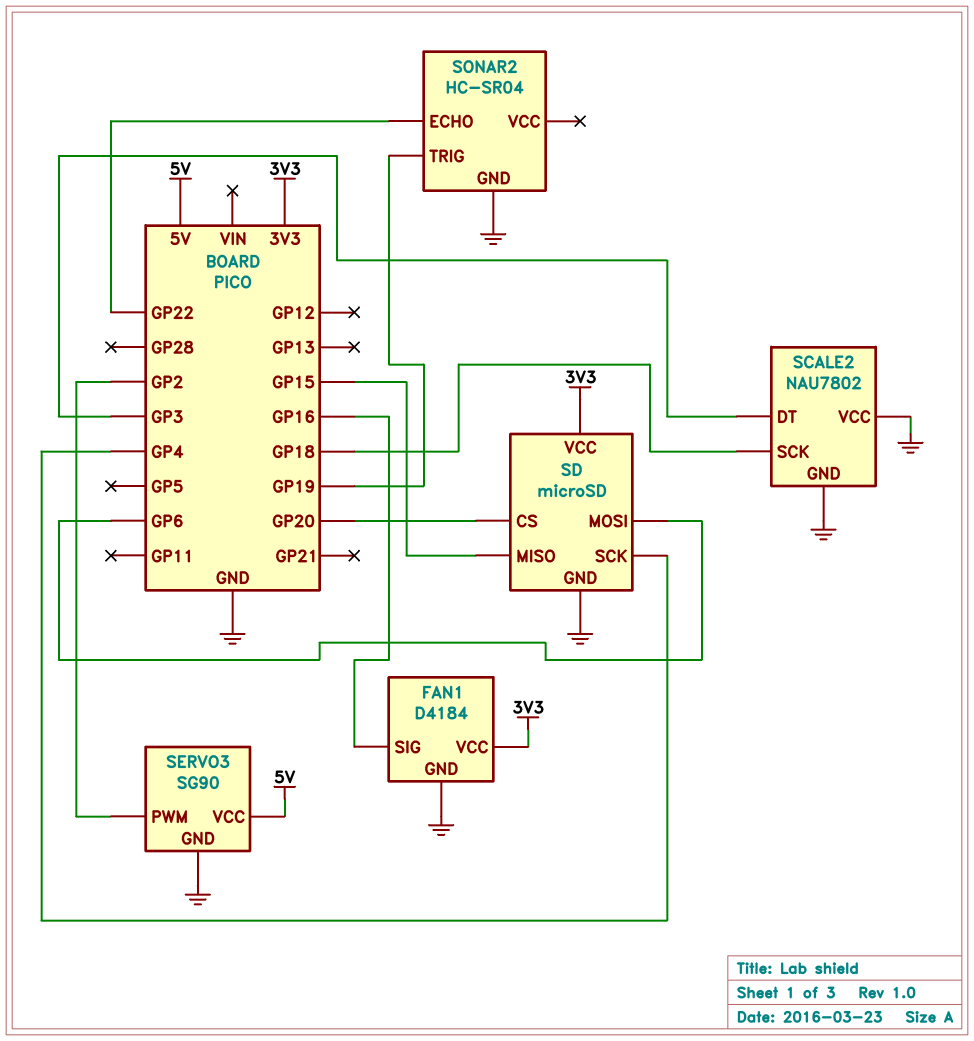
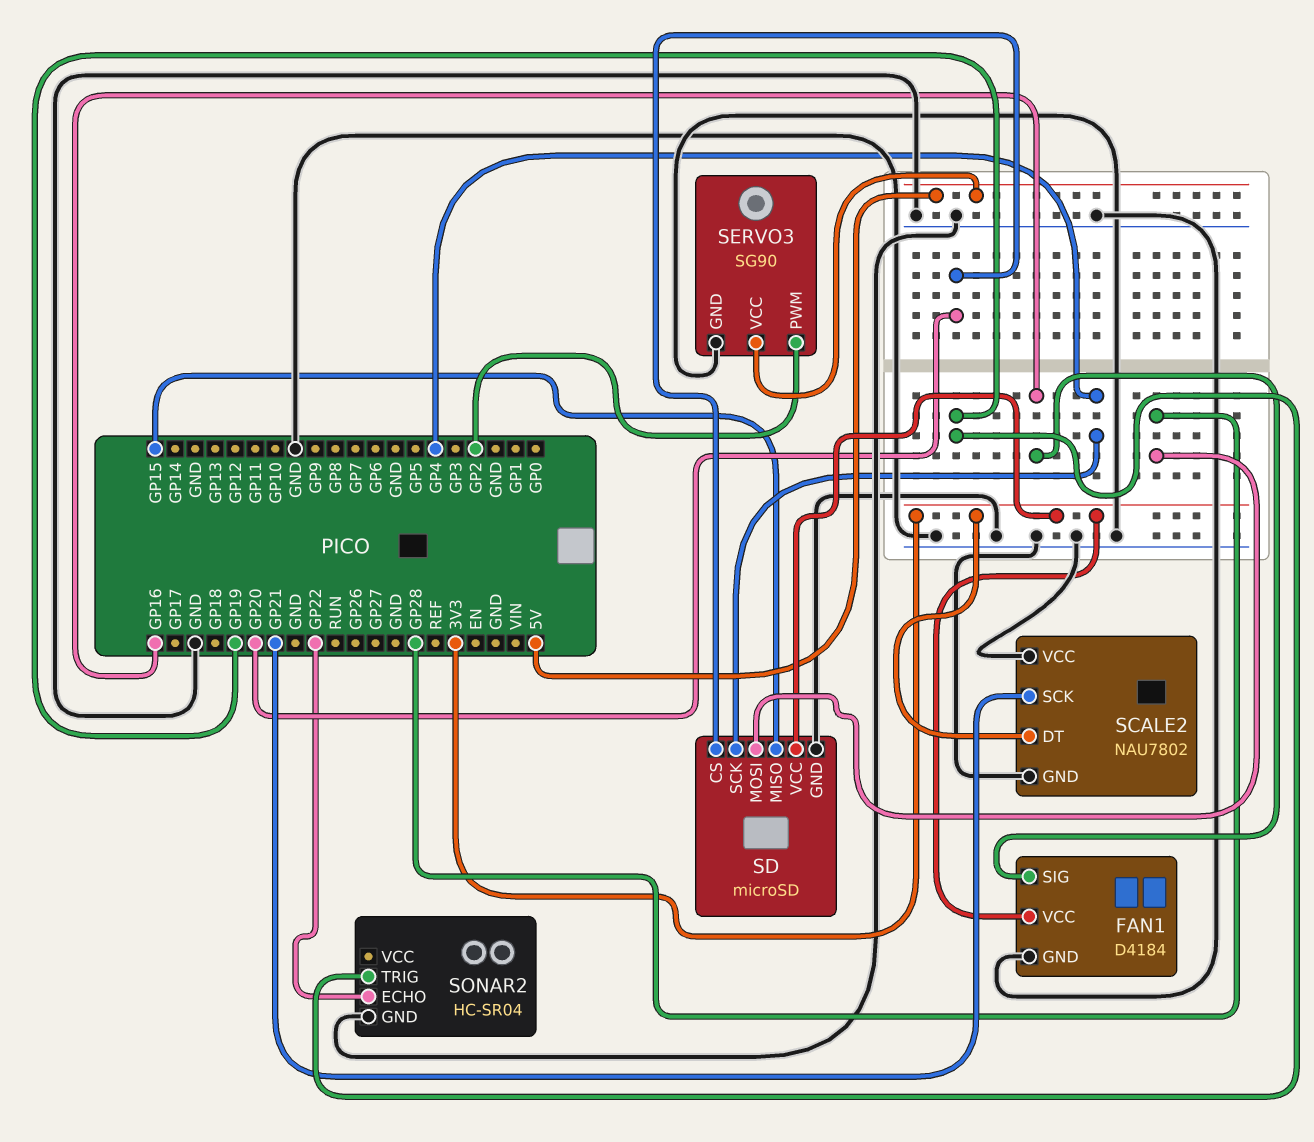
SCALE2 pin DT: GP3 -> 3V3
SCALE2 pin SCK: GP18 -> GP21
SD pin MOSI: GP6 -> GP28

